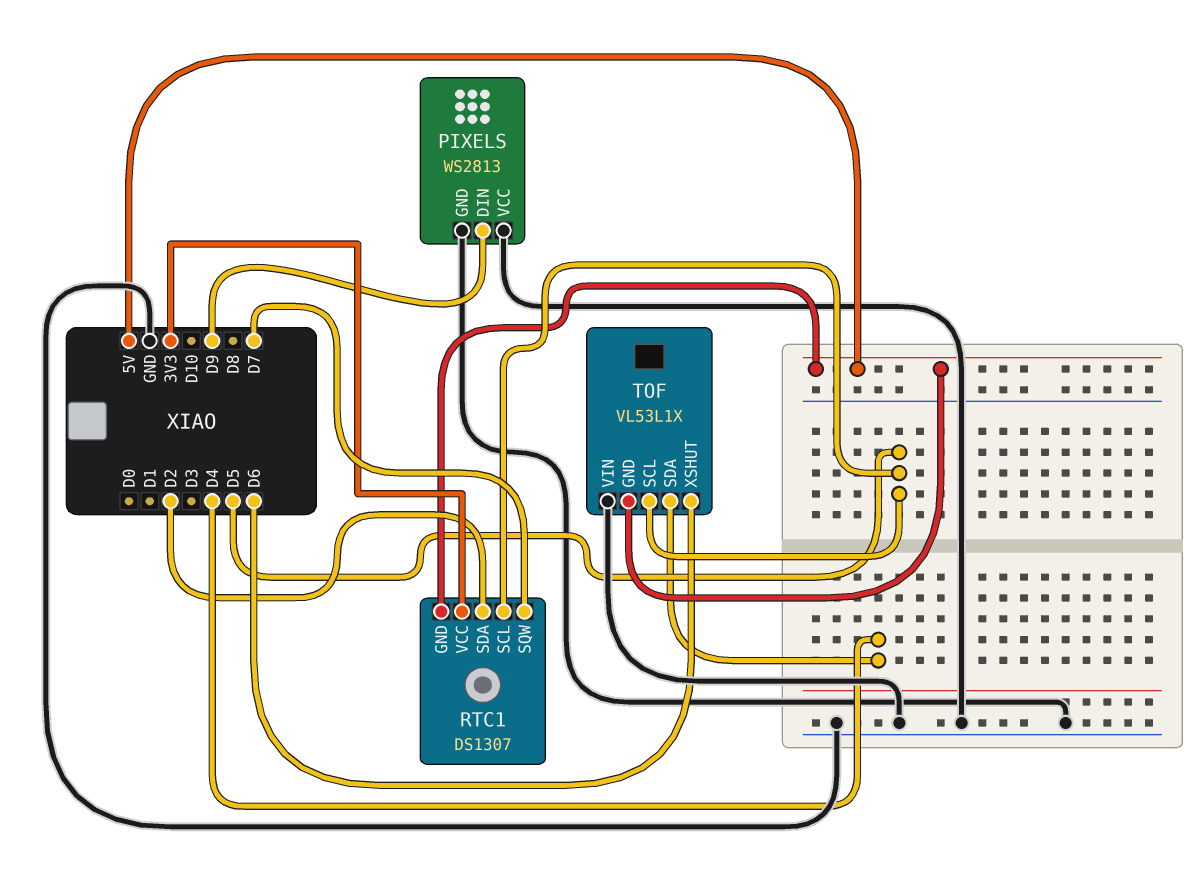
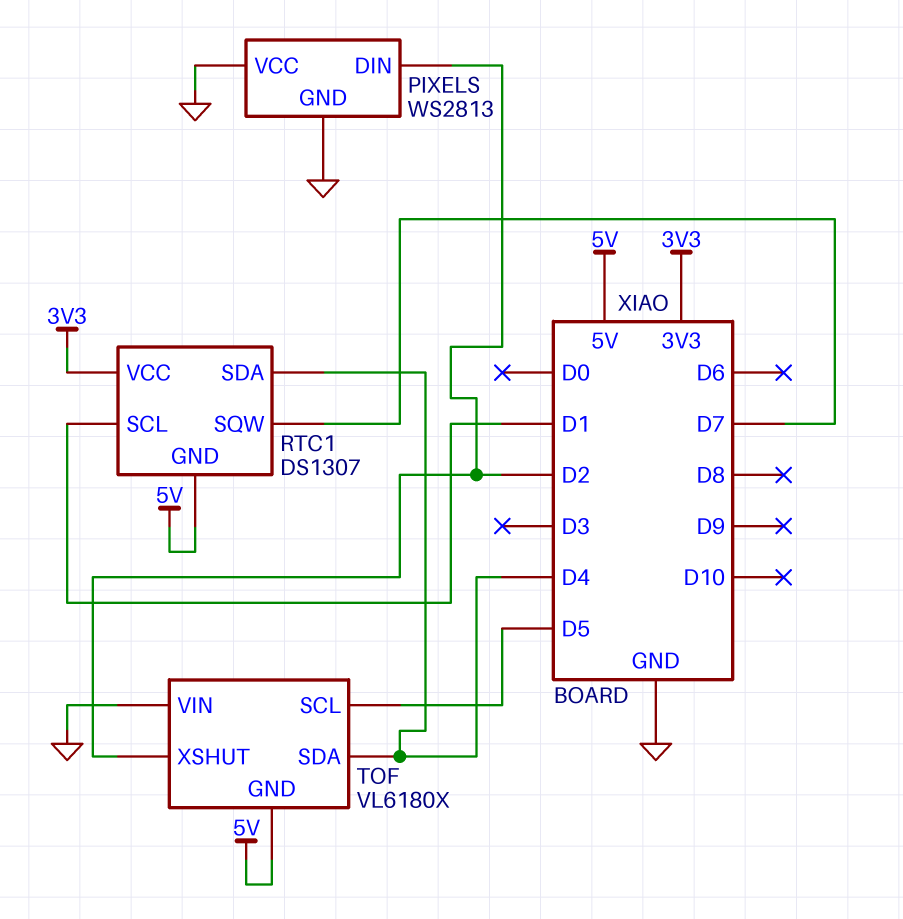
PIXELS pin DIN: D9 -> D2
RTC1 pin SCL: D5 -> D1
RTC1 pin SDA: D2 -> D4
TOF: VL53L1X -> VL6180X
TOF pin XSHUT: D6 -> D2

